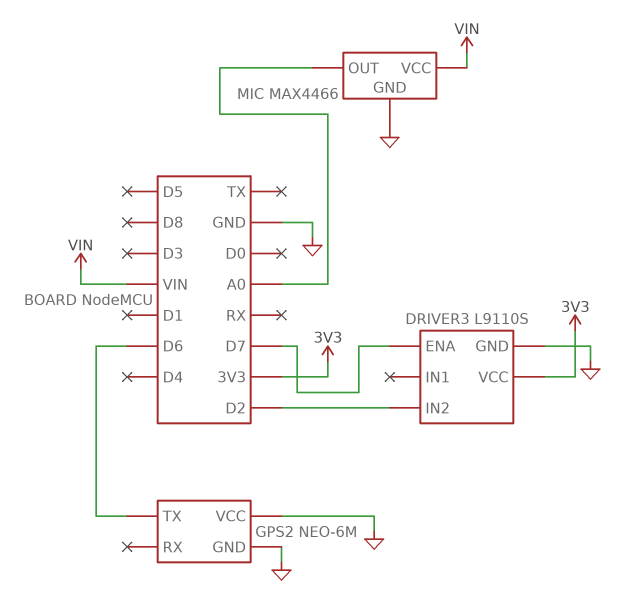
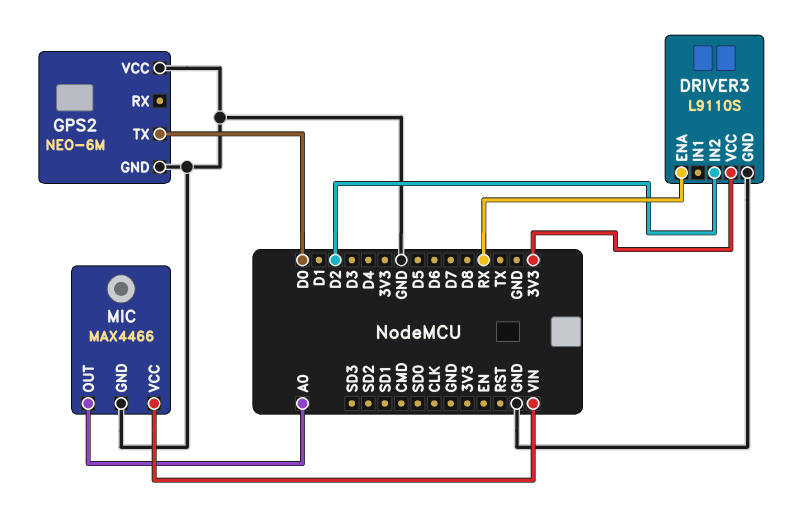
DRIVER3 pin ENA: D7 -> RX
GPS2 pin TX: D6 -> D0

